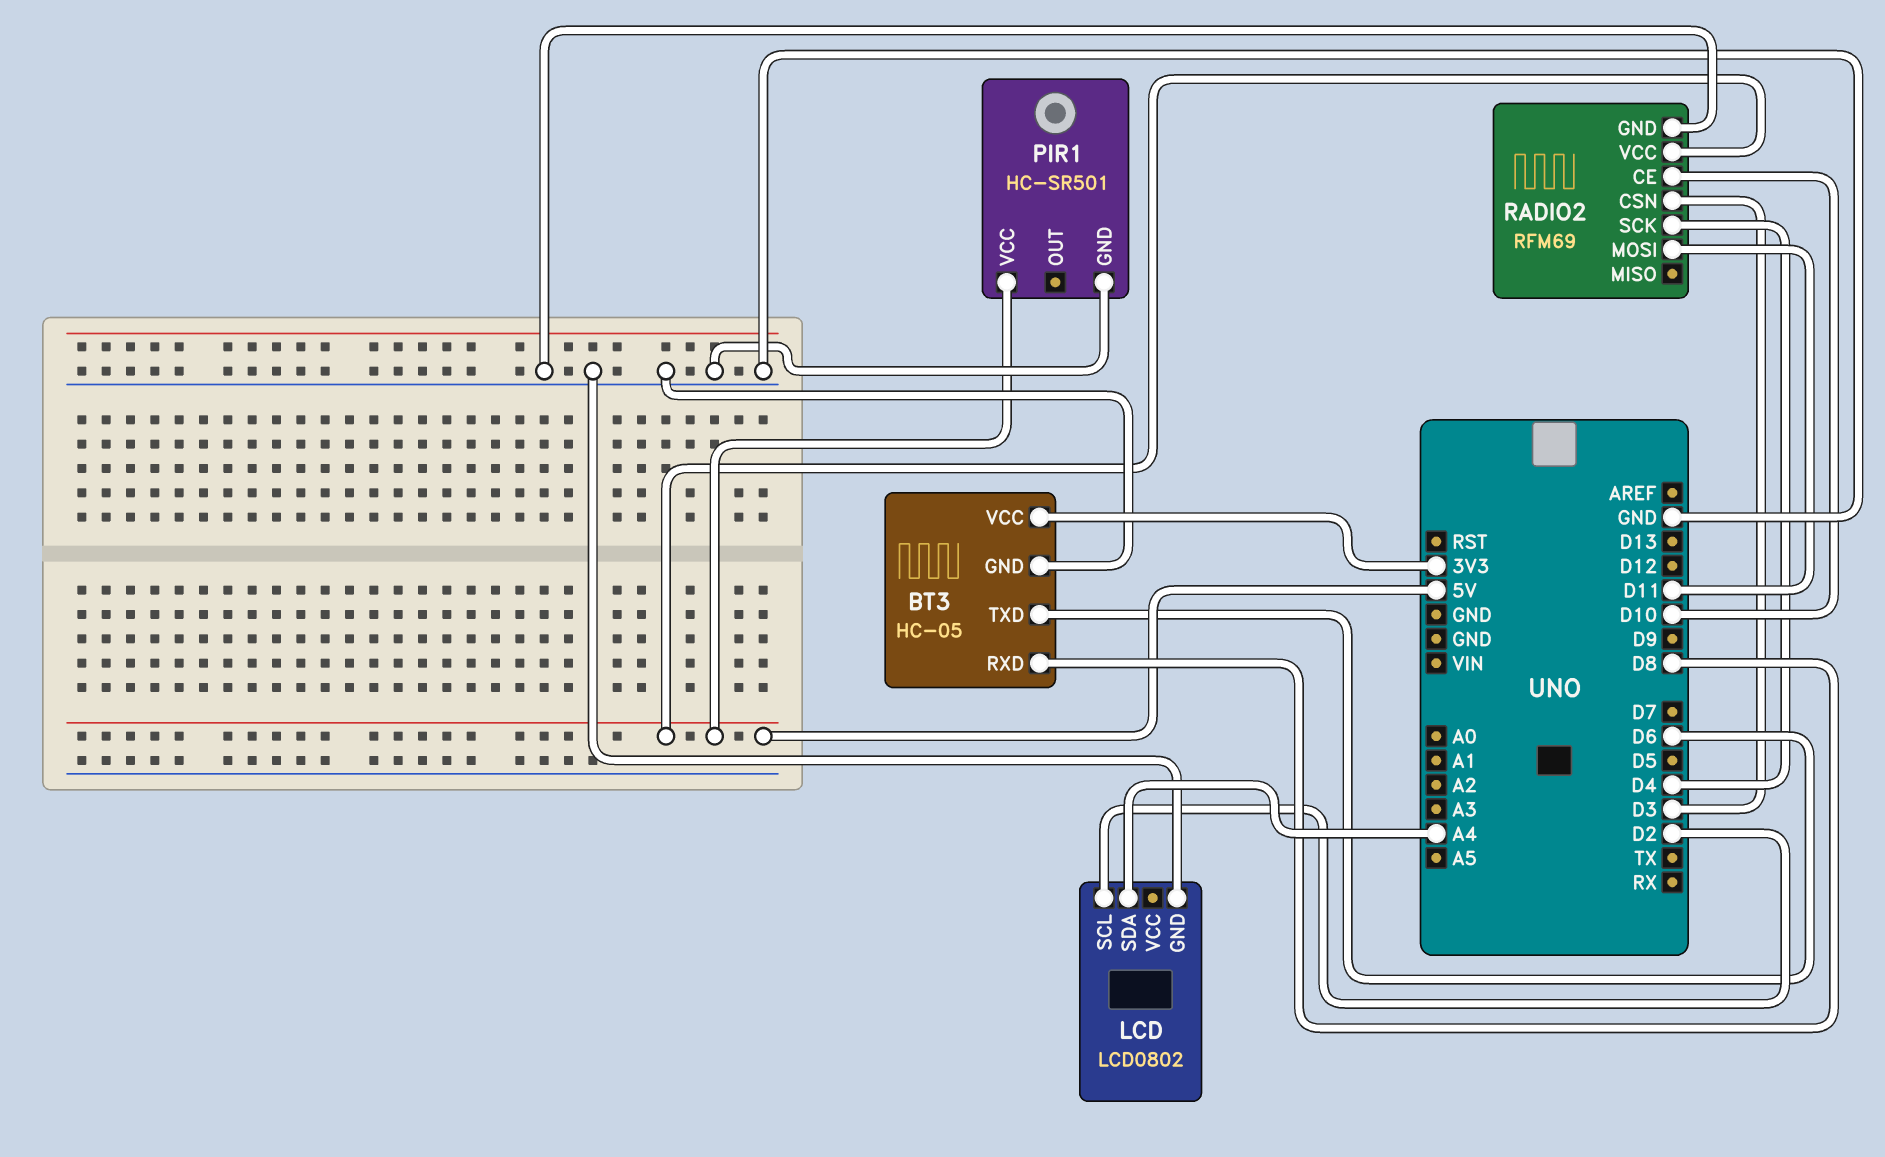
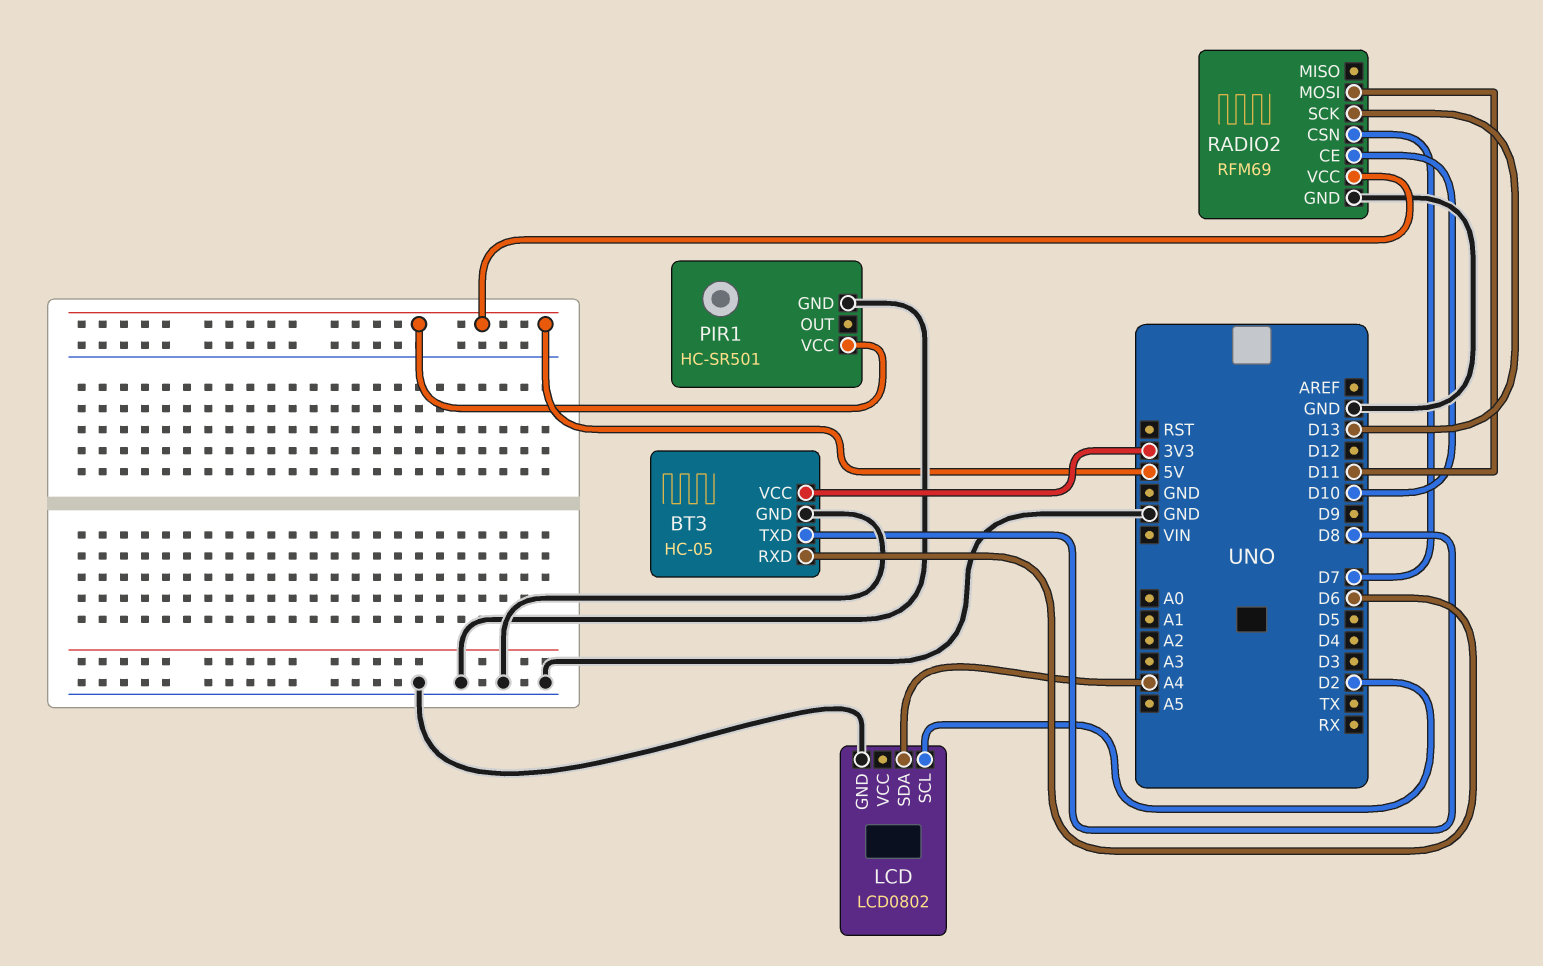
BT3 pin RXD: D8 -> D6
BT3 pin TXD: D6 -> D8
RADIO2 pin CSN: D3 -> D7
RADIO2 pin SCK: D4 -> D13

